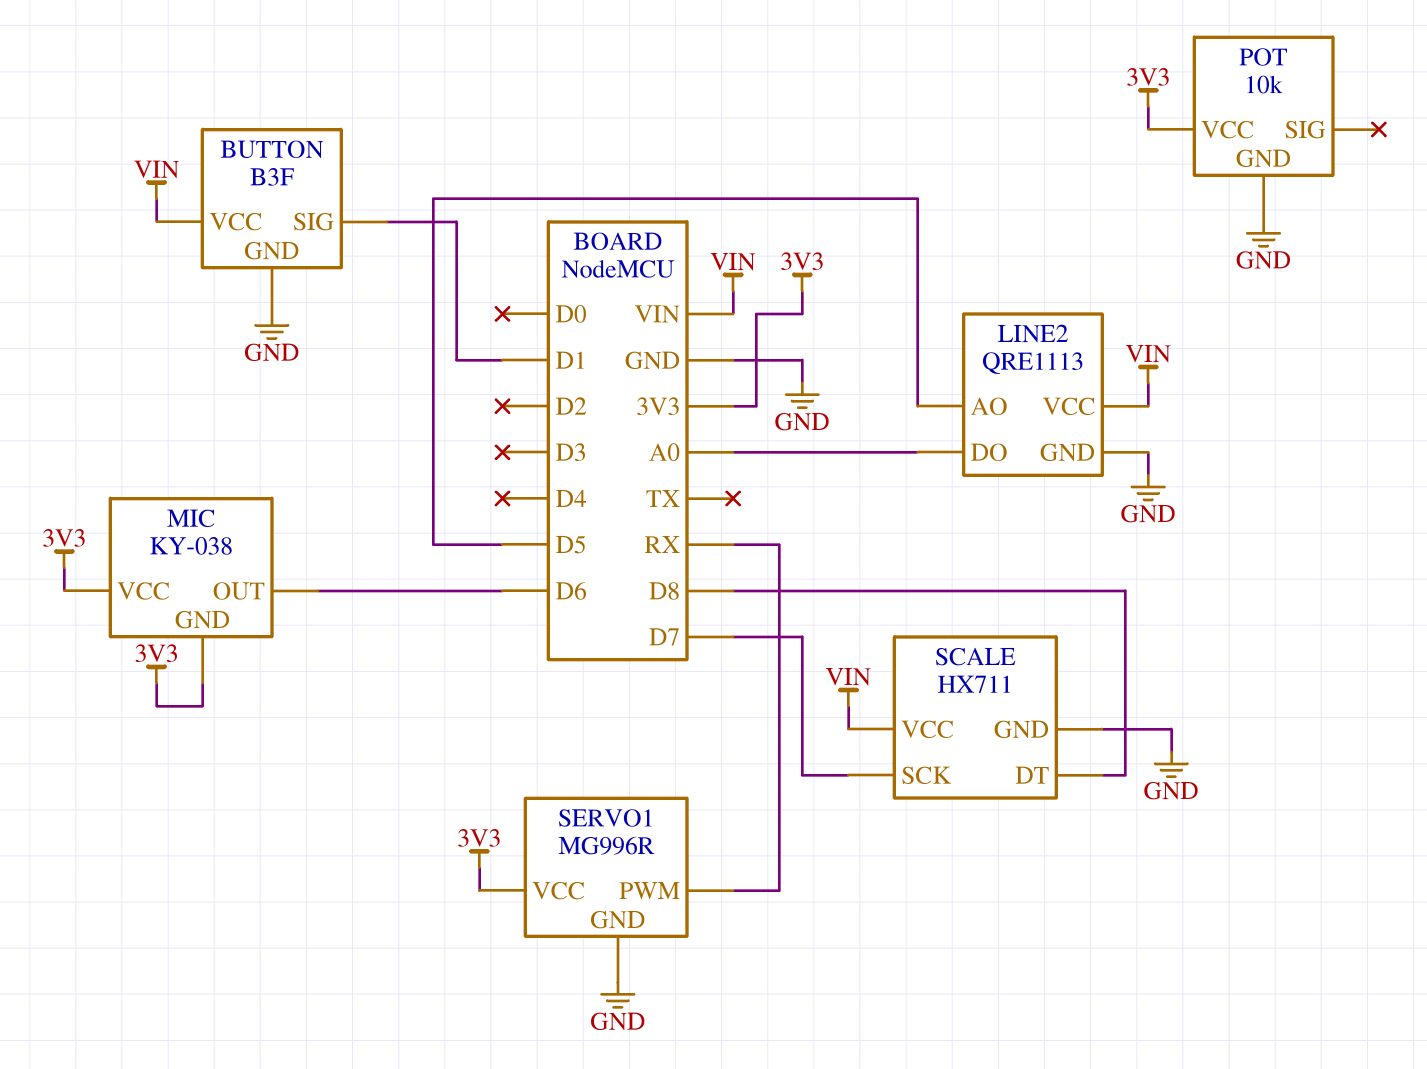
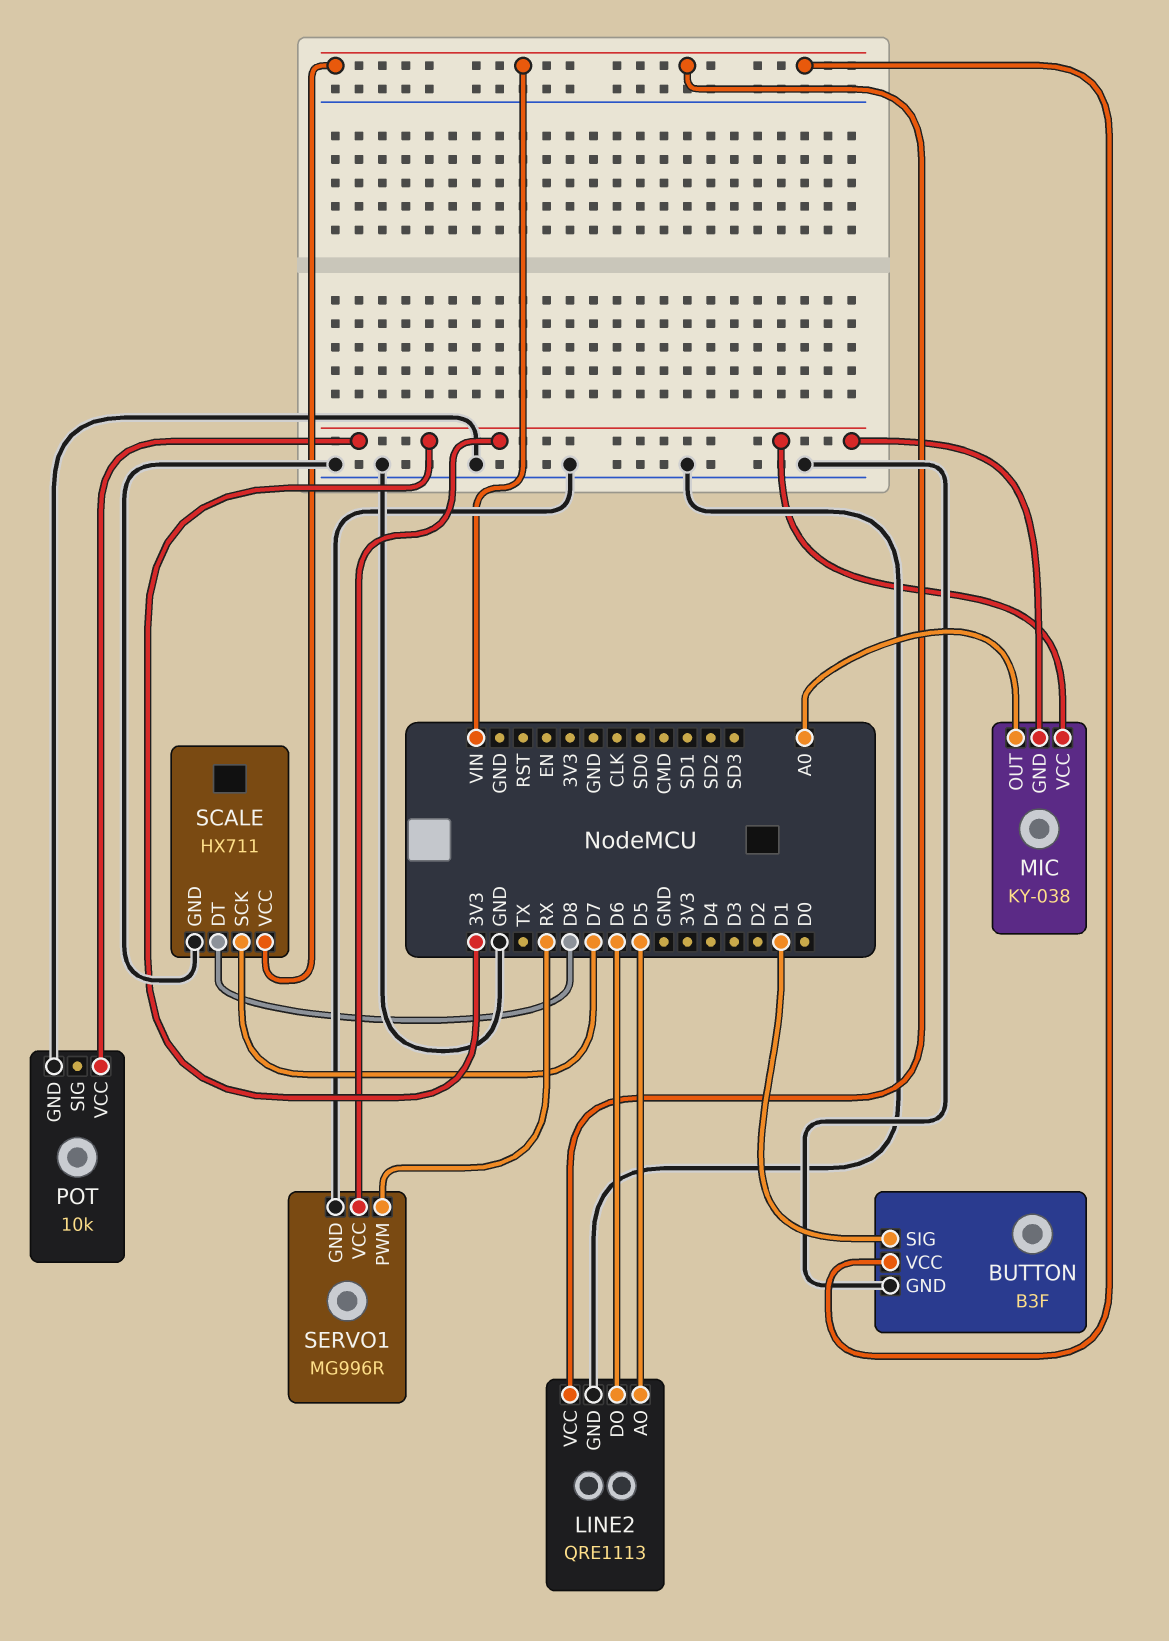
LINE2 pin DO: A0 -> D6
MIC pin OUT: D6 -> A0

